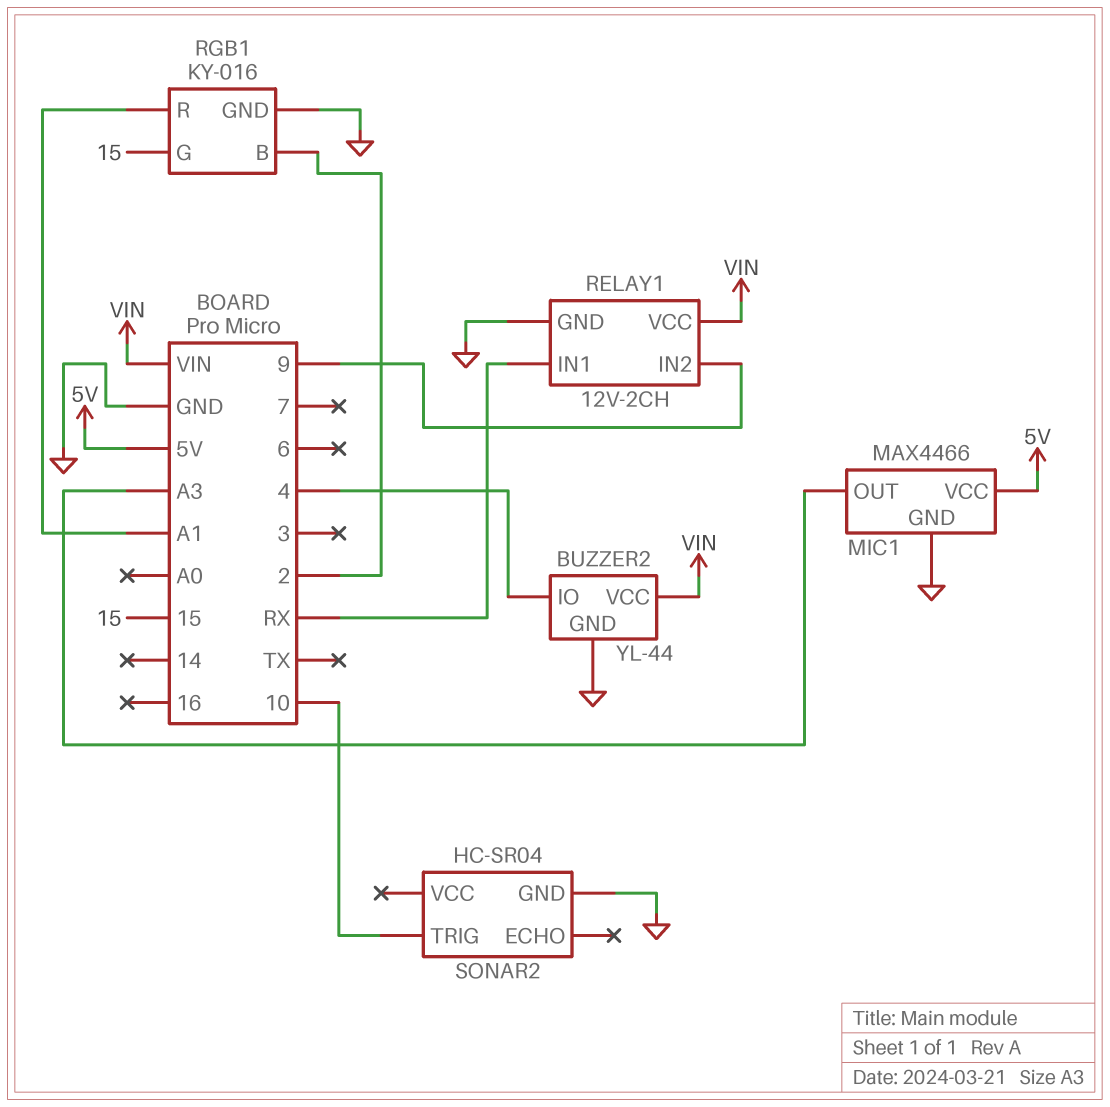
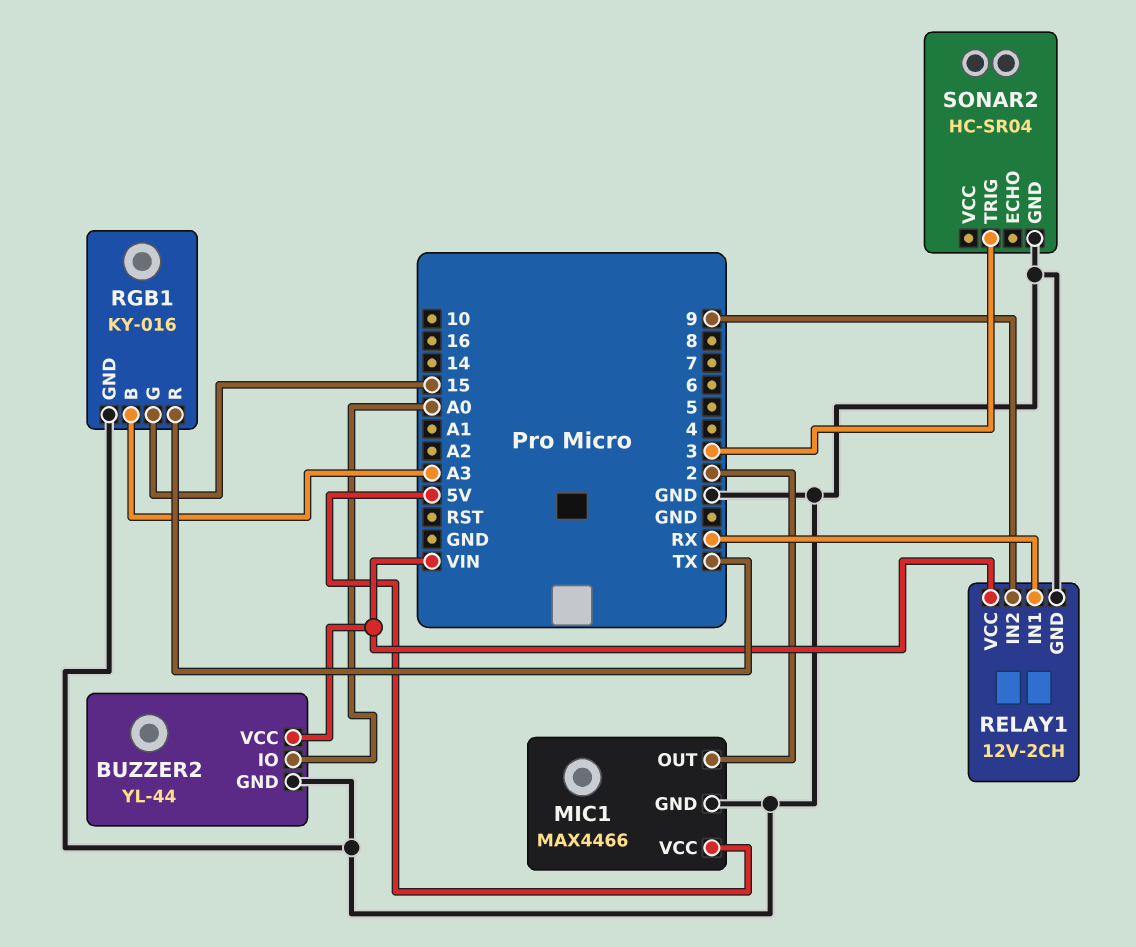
BUZZER2 pin IO: 4 -> A0
MIC1 pin OUT: A3 -> 2
RGB1 pin B: 2 -> A3
RGB1 pin R: A1 -> TX
SONAR2 pin TRIG: 10 -> 3

